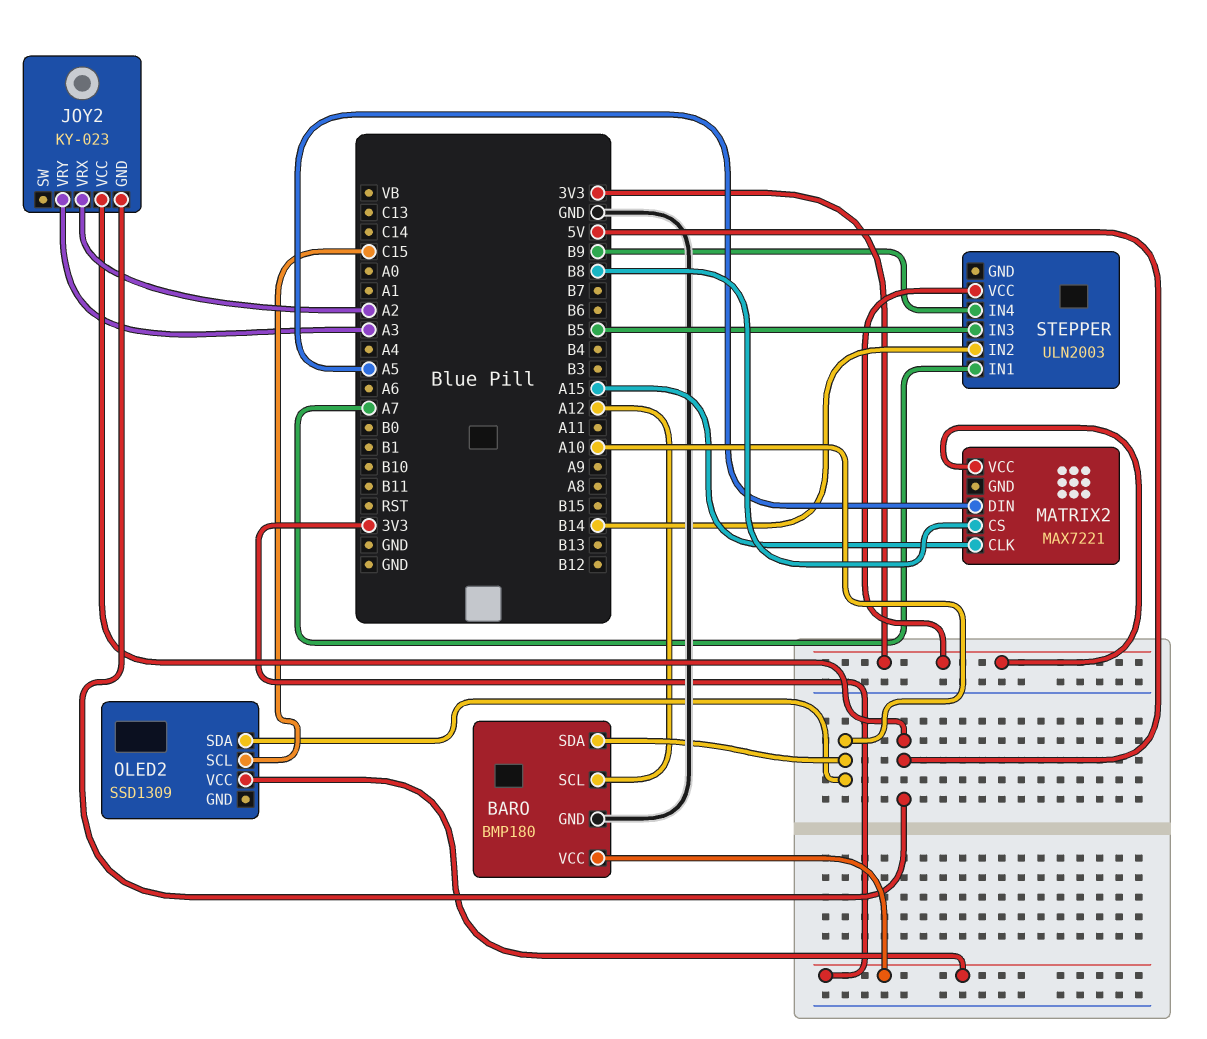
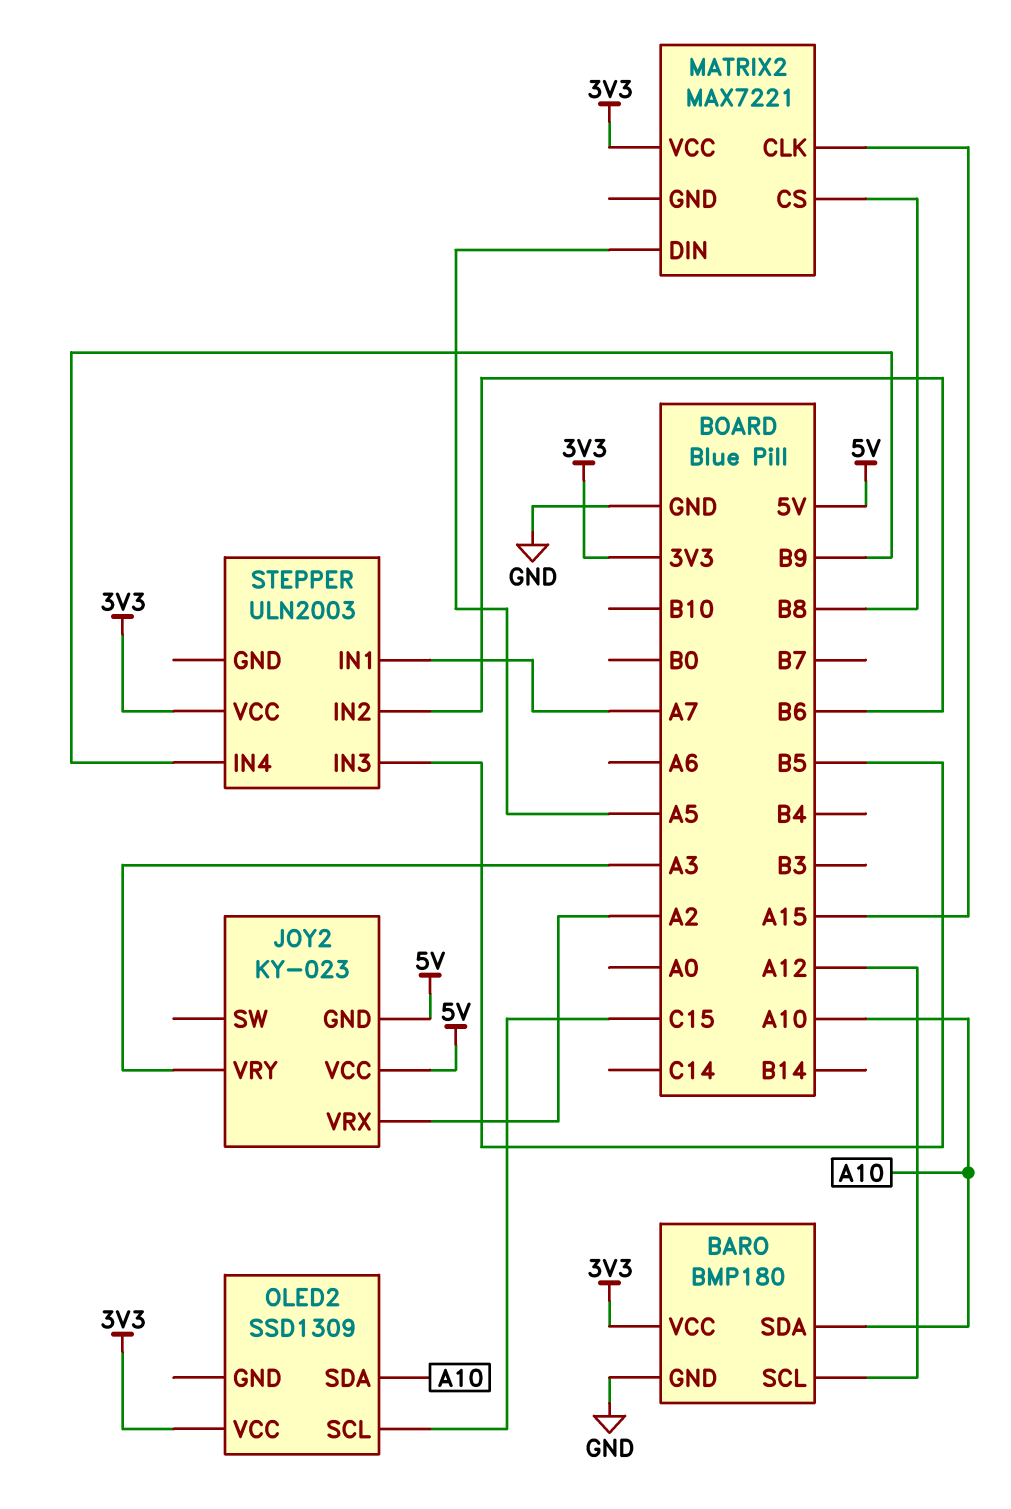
STEPPER pin IN2: B14 -> B6

